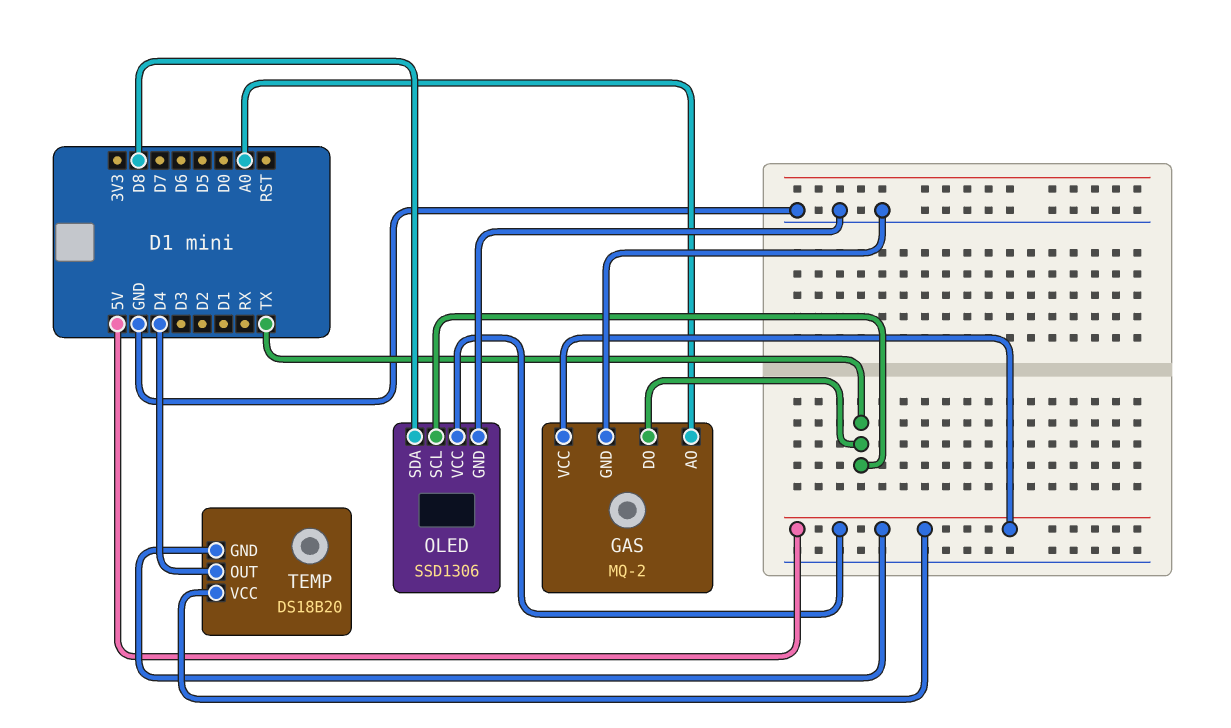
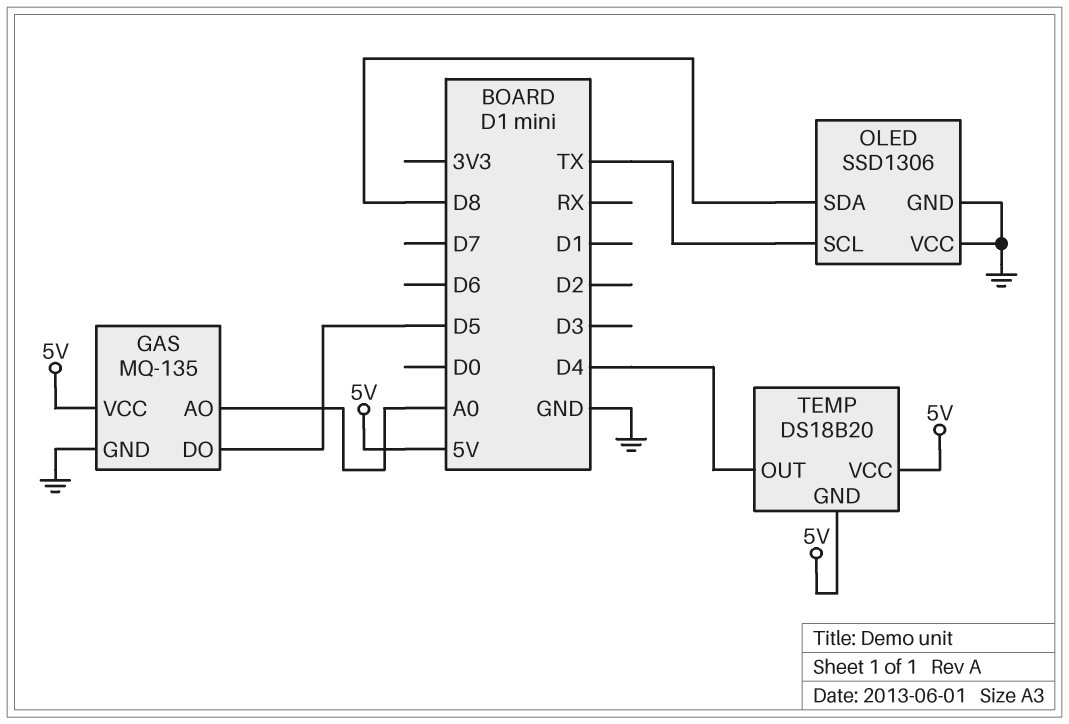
GAS: MQ-2 -> MQ-135
GAS pin DO: TX -> D5
OLED pin VCC: 5V -> GND

